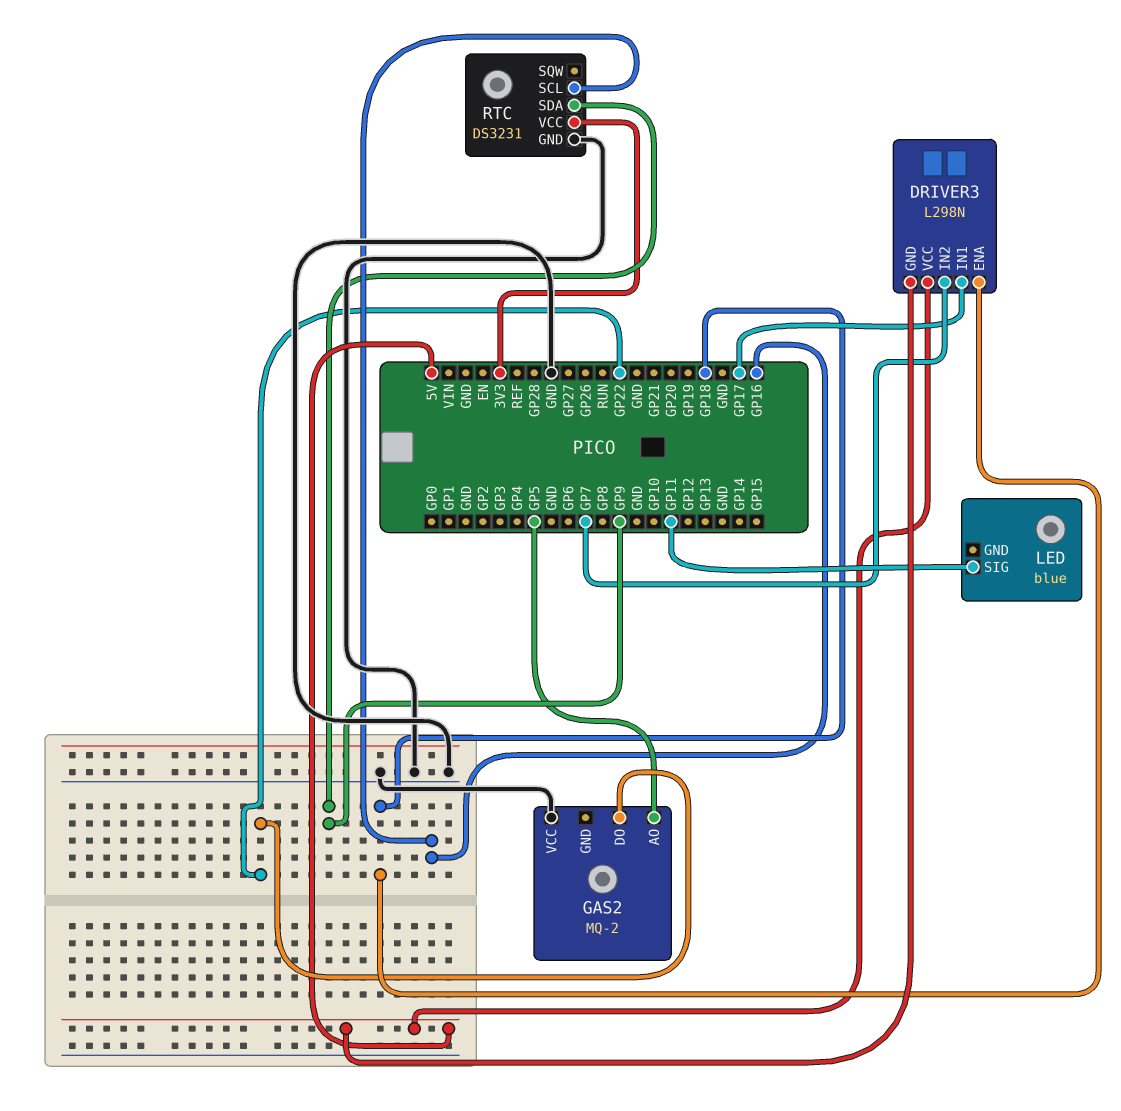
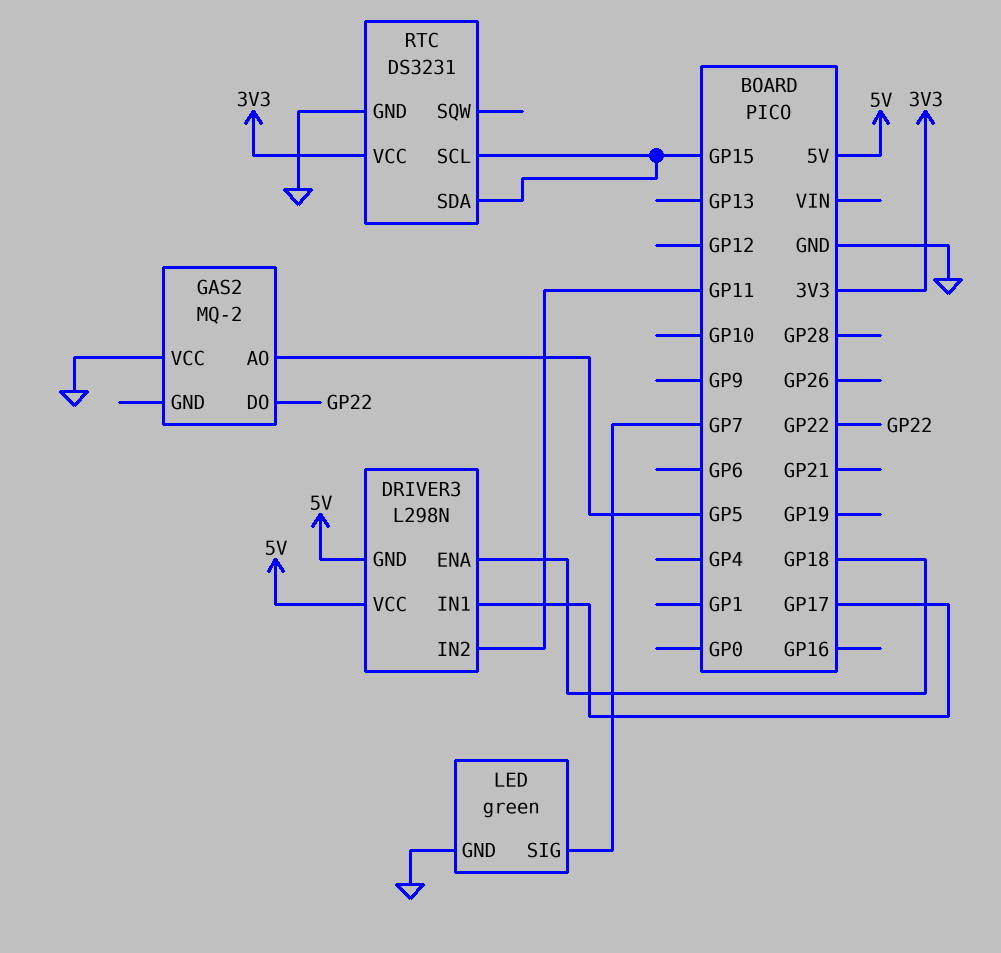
DRIVER3 pin IN2: GP7 -> GP11
LED: blue -> green
LED pin GND: none -> GND
LED pin SIG: GP11 -> GP7
RTC pin SCL: GP16 -> GP15
RTC pin SDA: GP9 -> GP15

